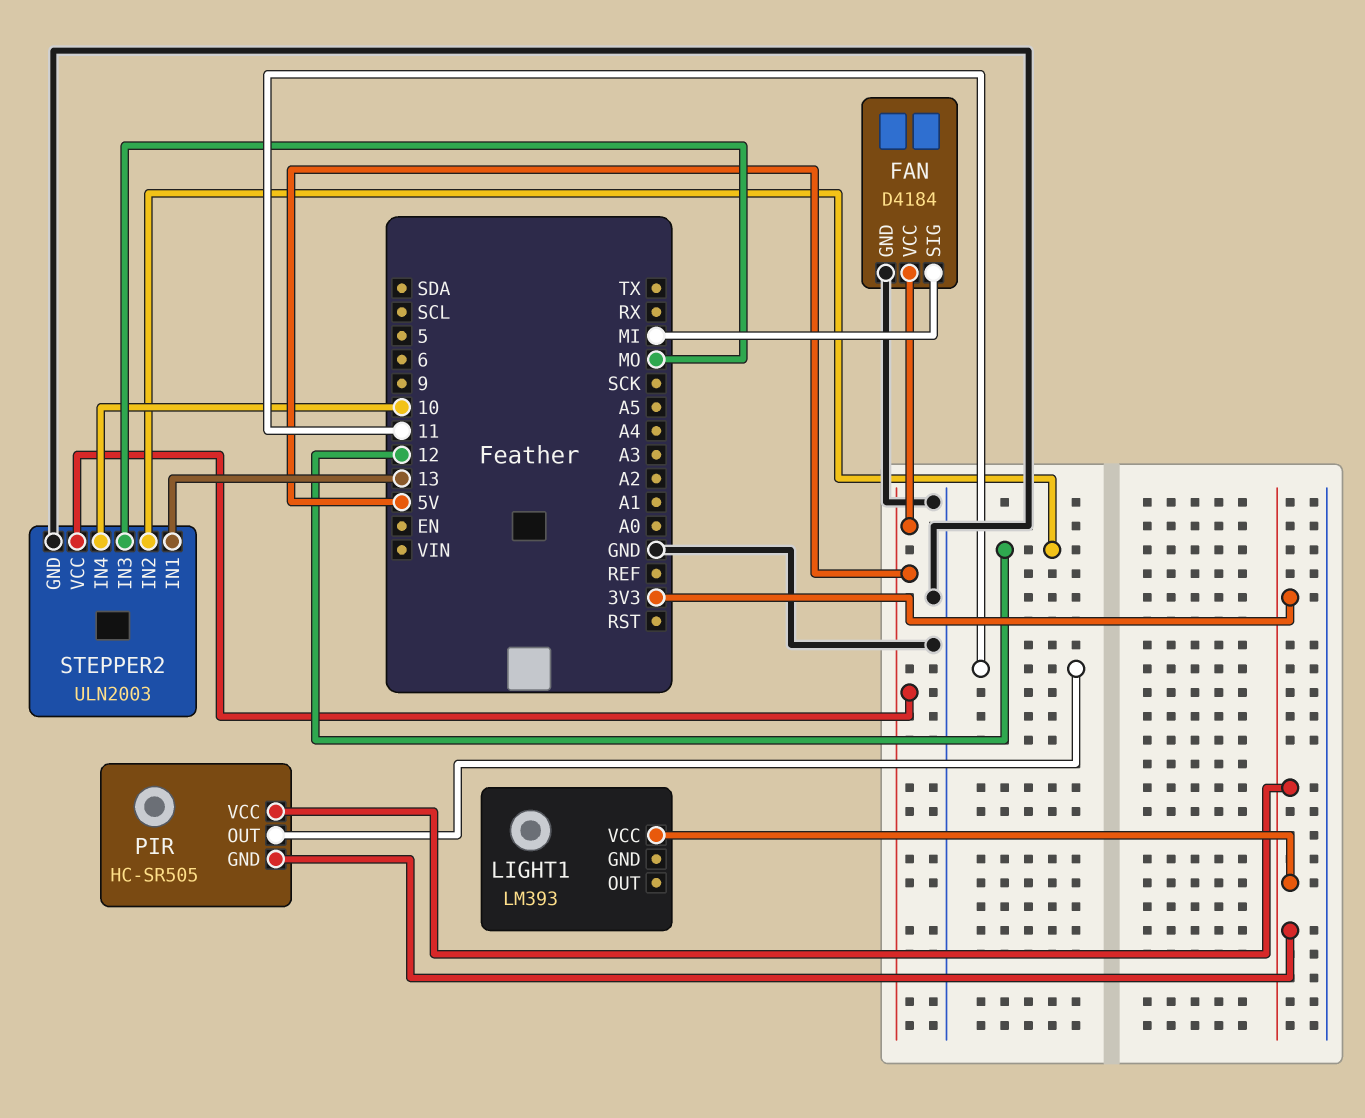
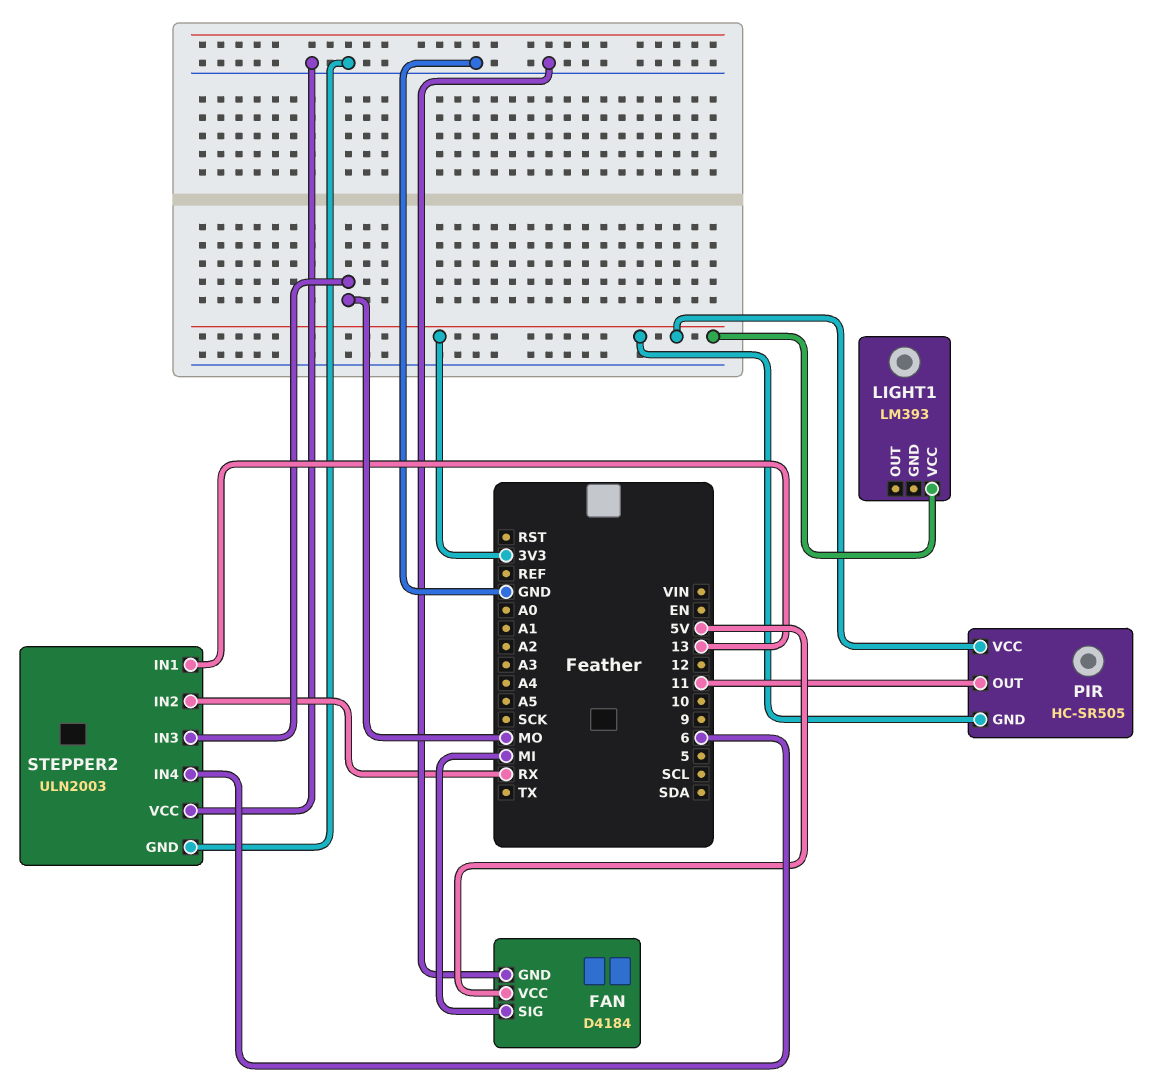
STEPPER2 pin IN2: 12 -> RX
STEPPER2 pin IN4: 10 -> 6
STEPPER2 pin VCC: 5V -> GND

